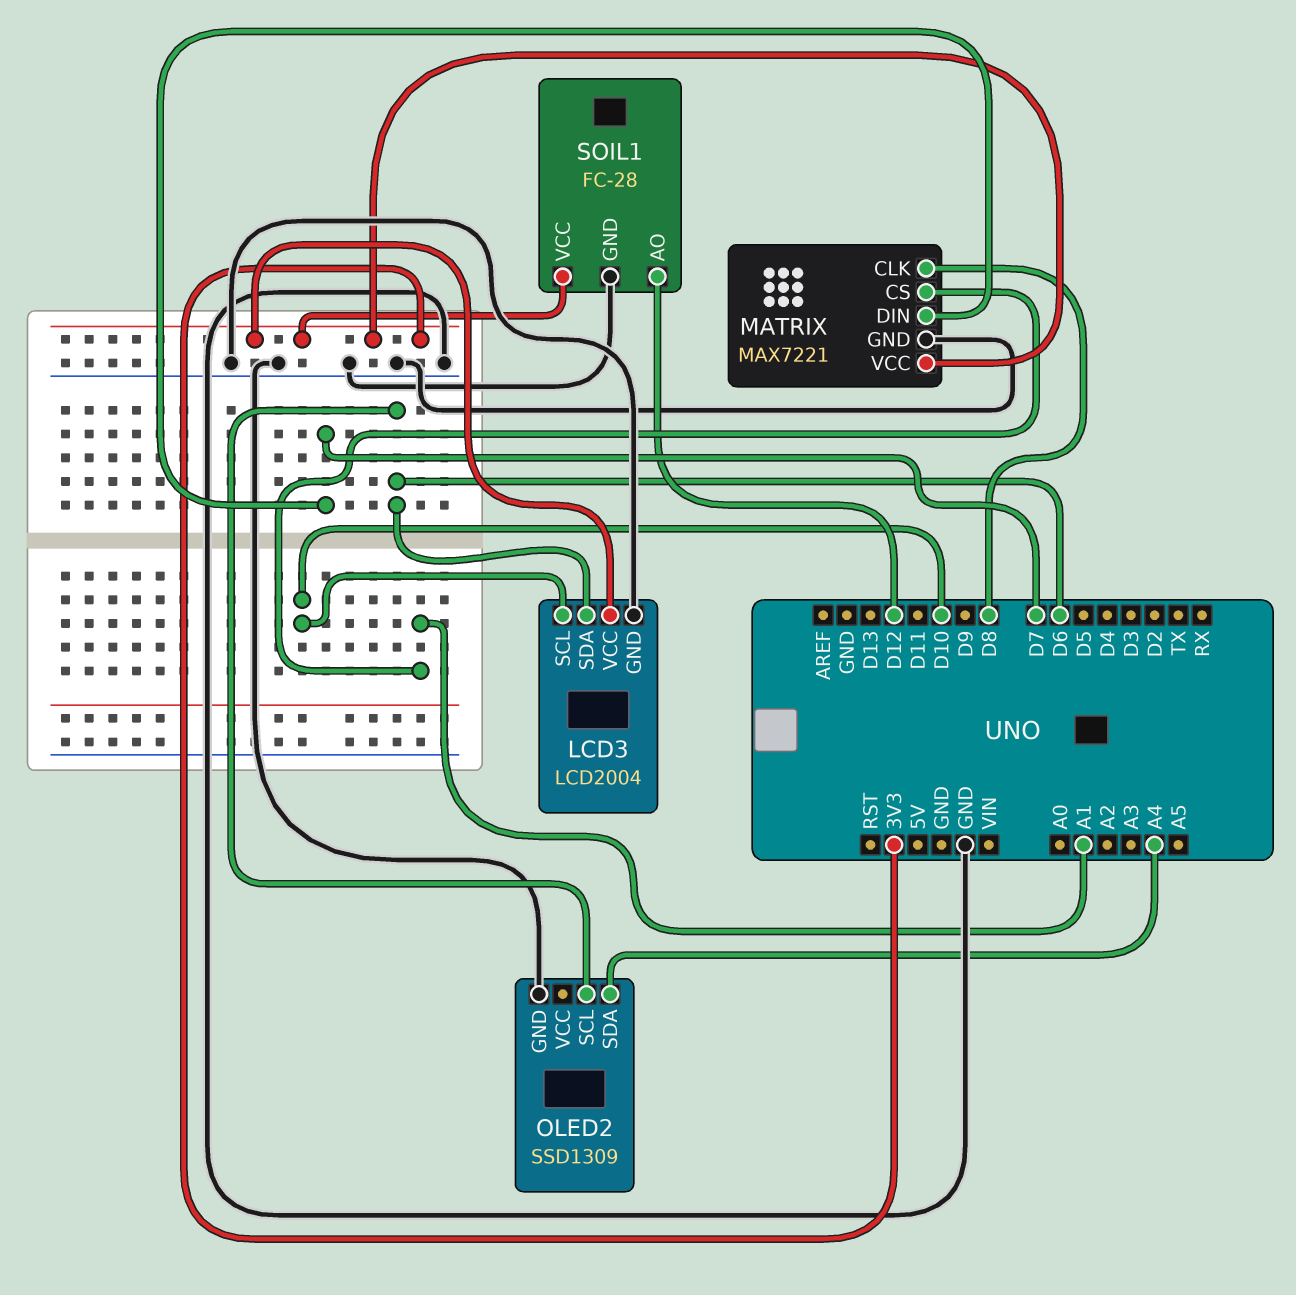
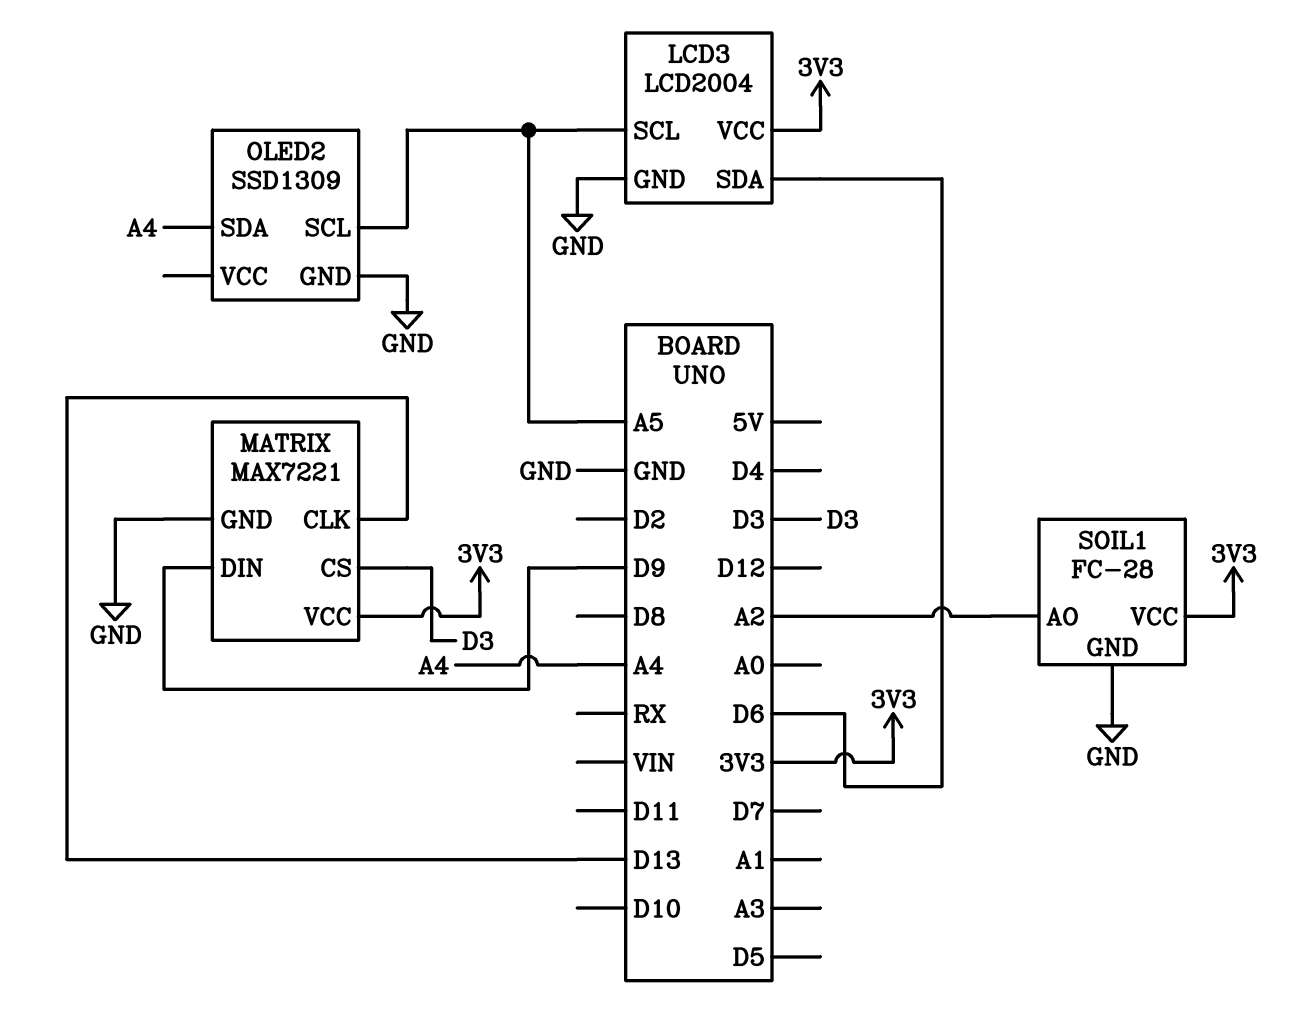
LCD3 pin SCL: D10 -> A5
MATRIX pin CLK: D8 -> D13
MATRIX pin CS: A1 -> D3
MATRIX pin DIN: D7 -> D9
OLED2 pin SCL: D6 -> A5
SOIL1 pin AO: D12 -> A2

